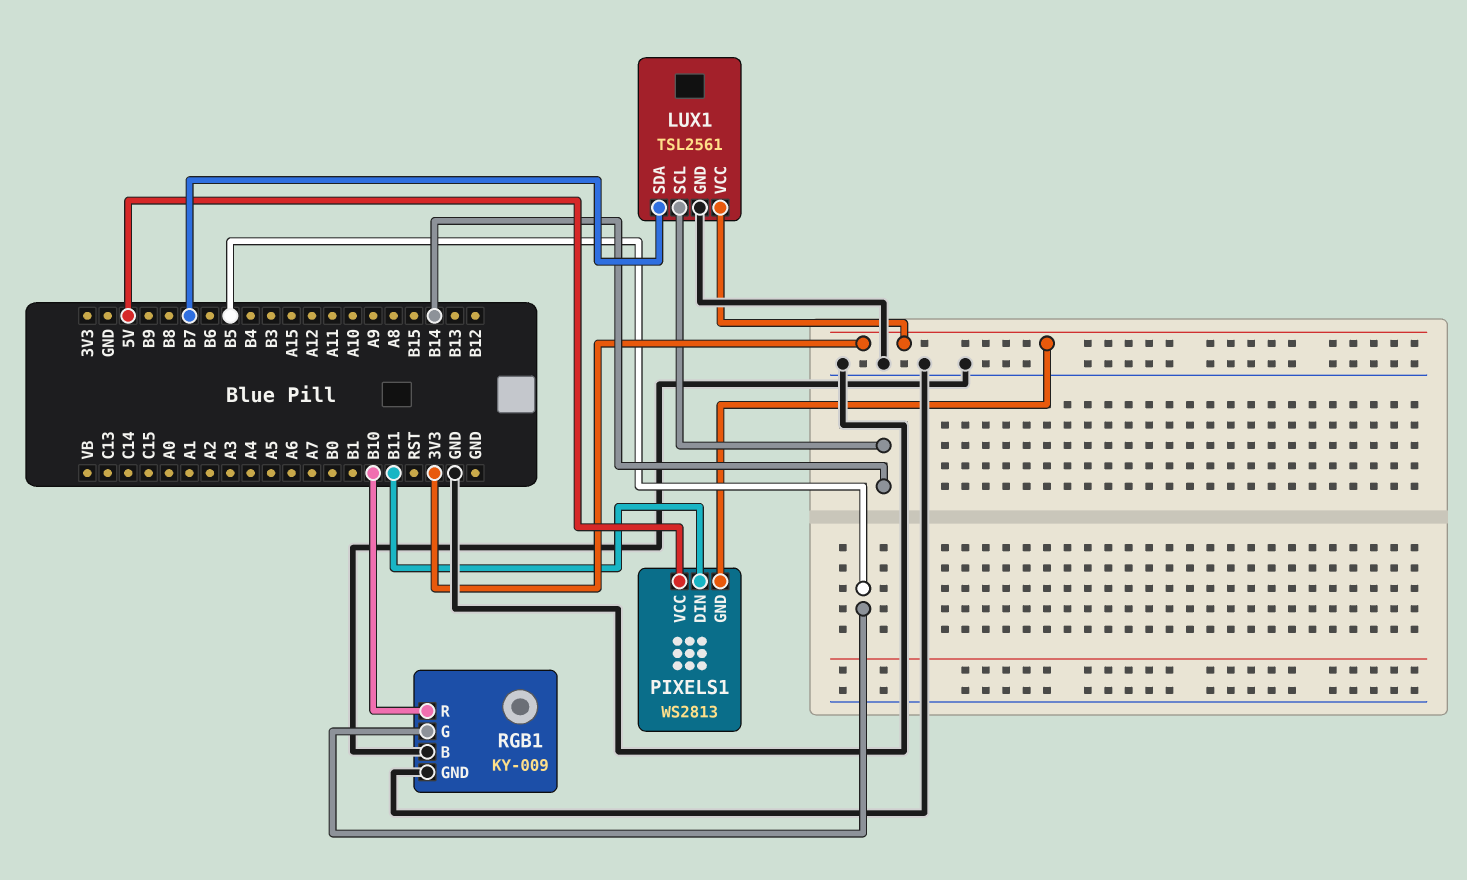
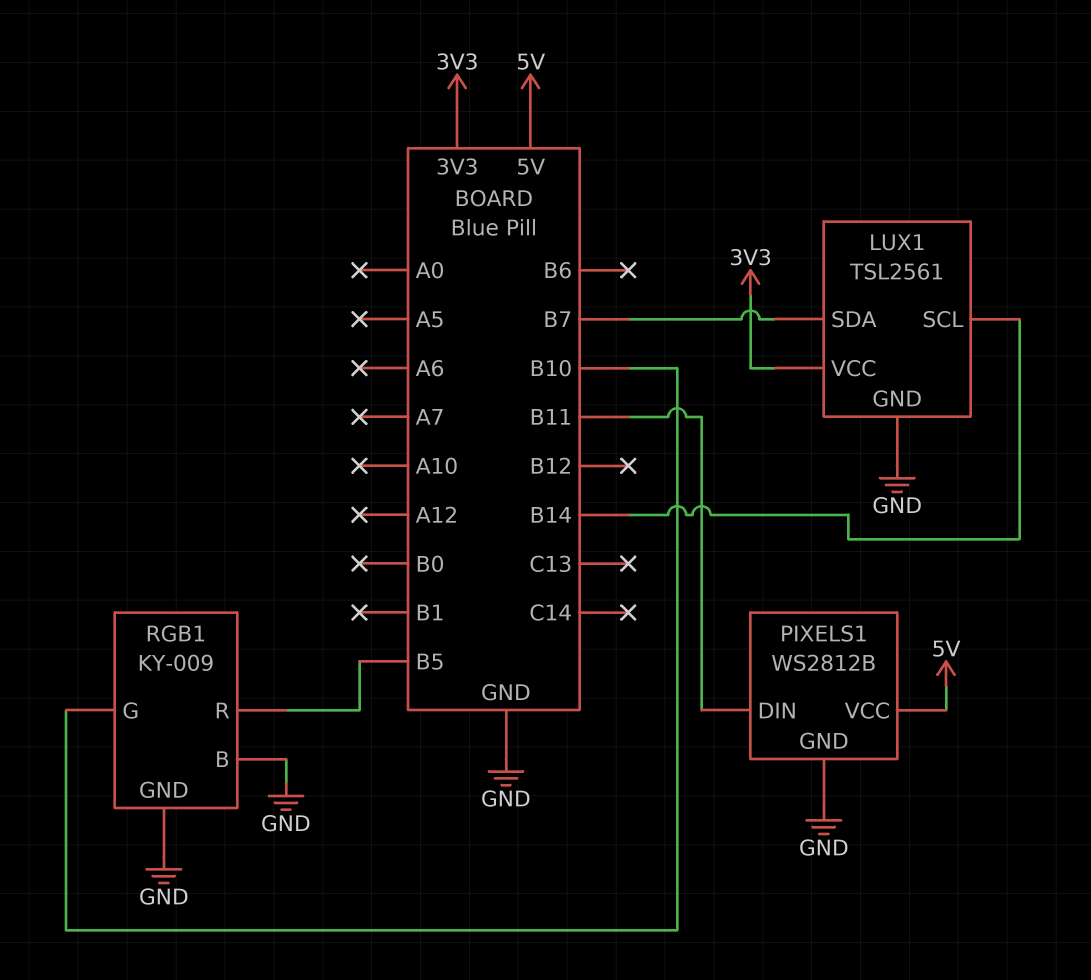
PIXELS1: WS2813 -> WS2812B
PIXELS1 pin GND: 3V3 -> GND
RGB1 pin G: B5 -> B10
RGB1 pin R: B10 -> B5

